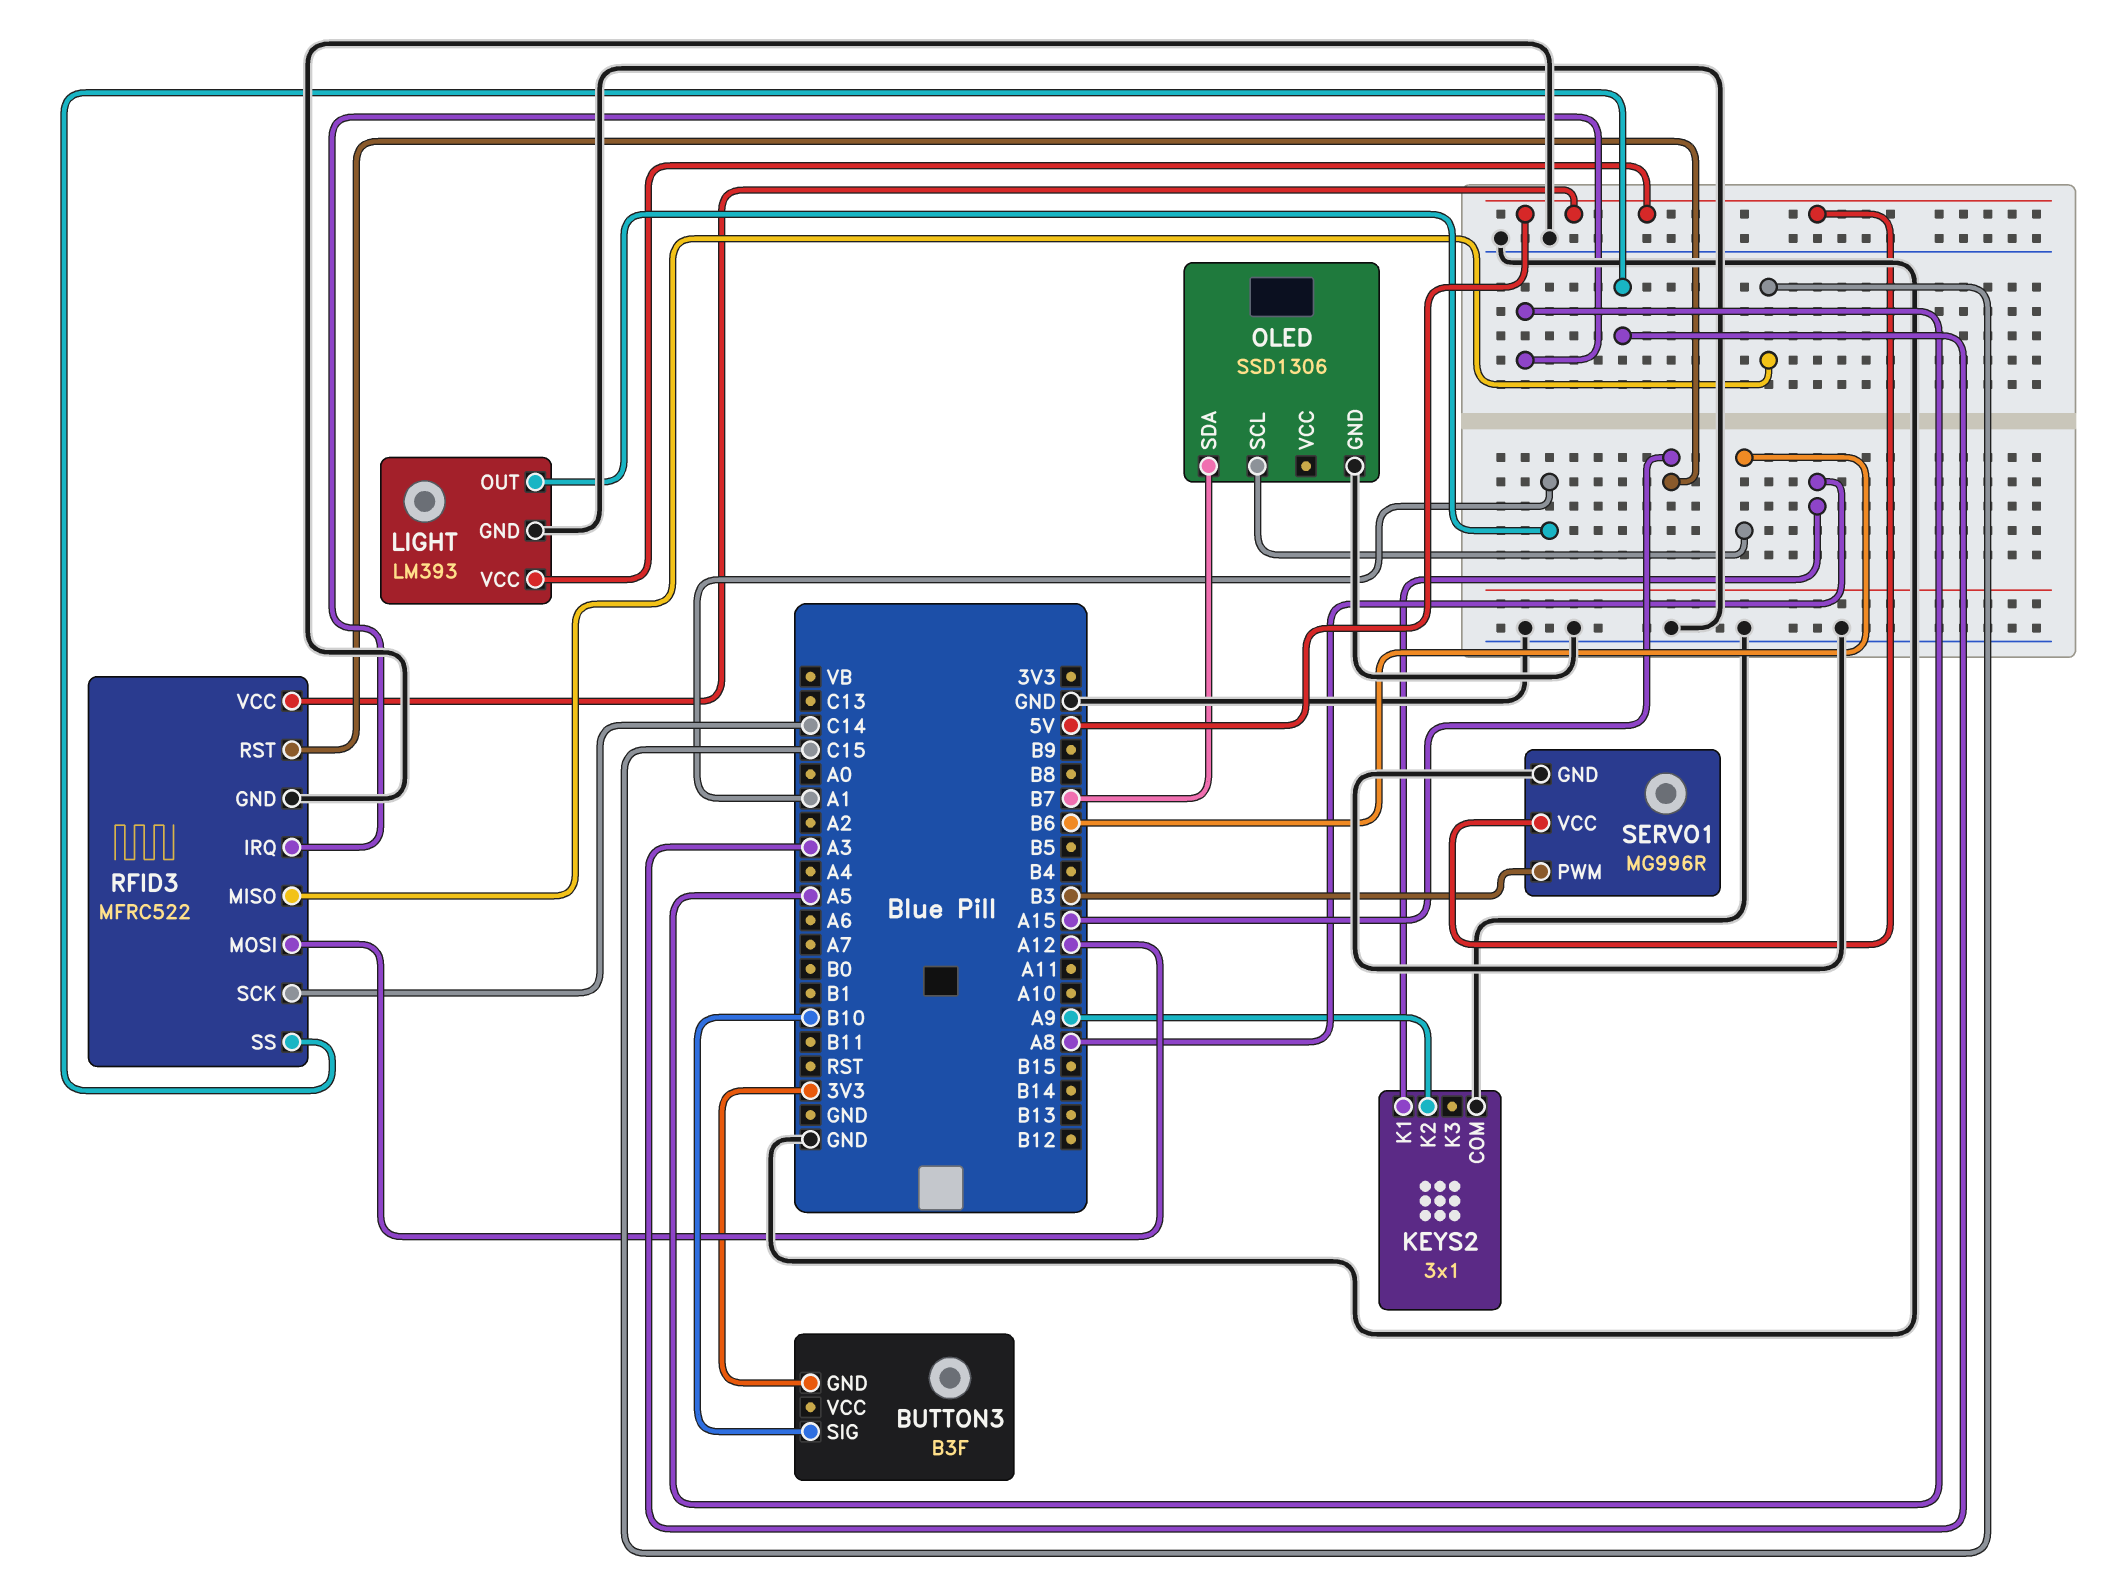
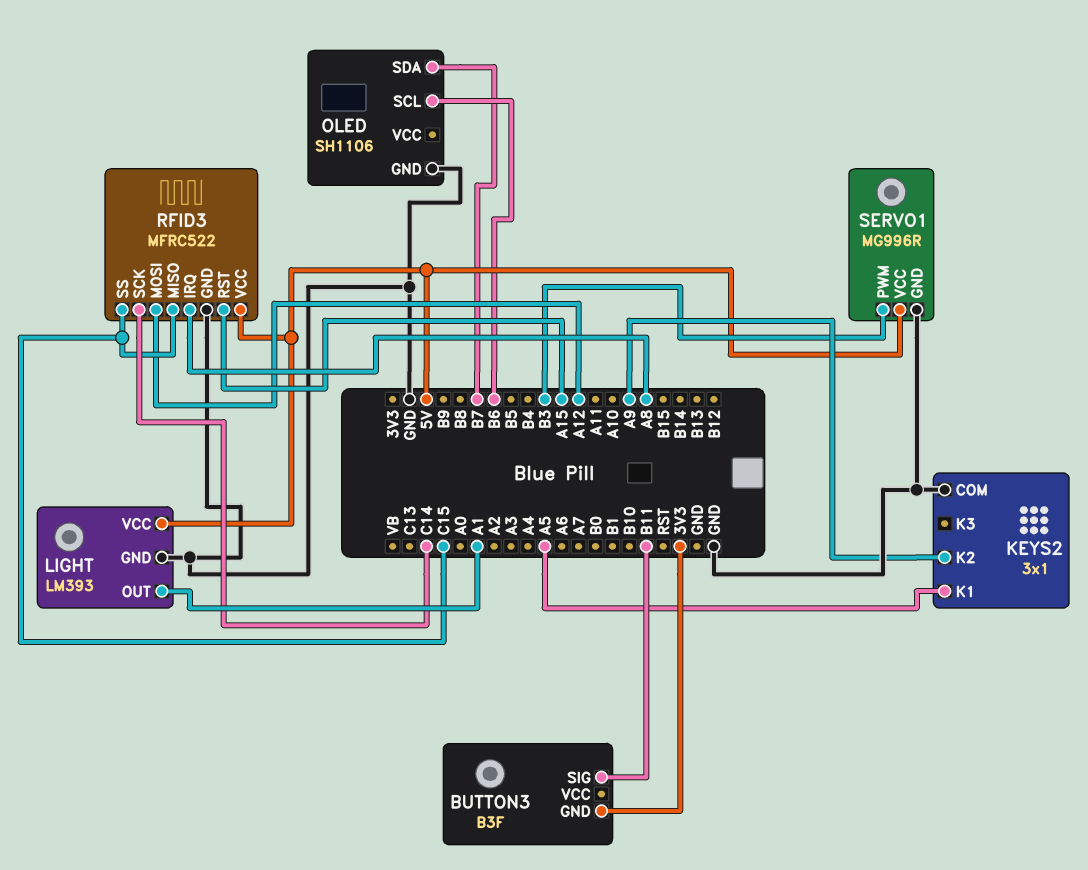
BUTTON3 pin SIG: B10 -> B11
KEYS2 pin K1: A8 -> A5
OLED: SSD1306 -> SH1106
RFID3 pin IRQ: A5 -> A8
RFID3 pin SS: A3 -> C15

